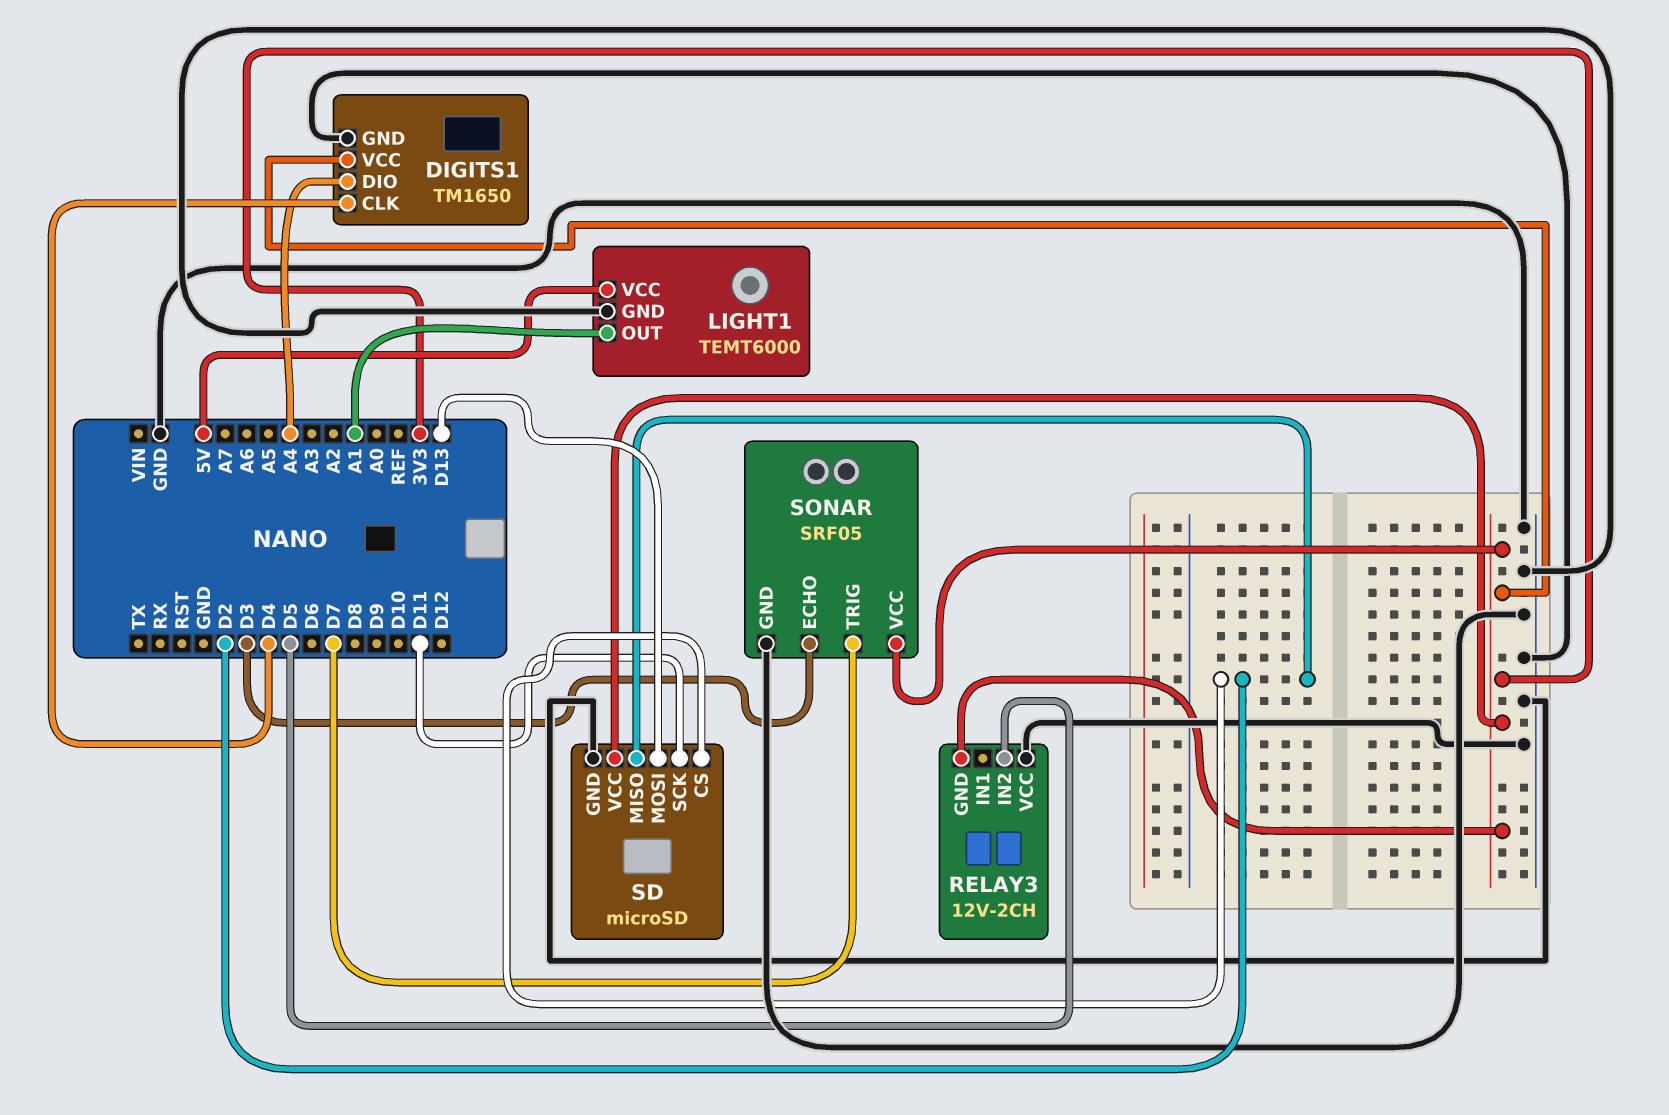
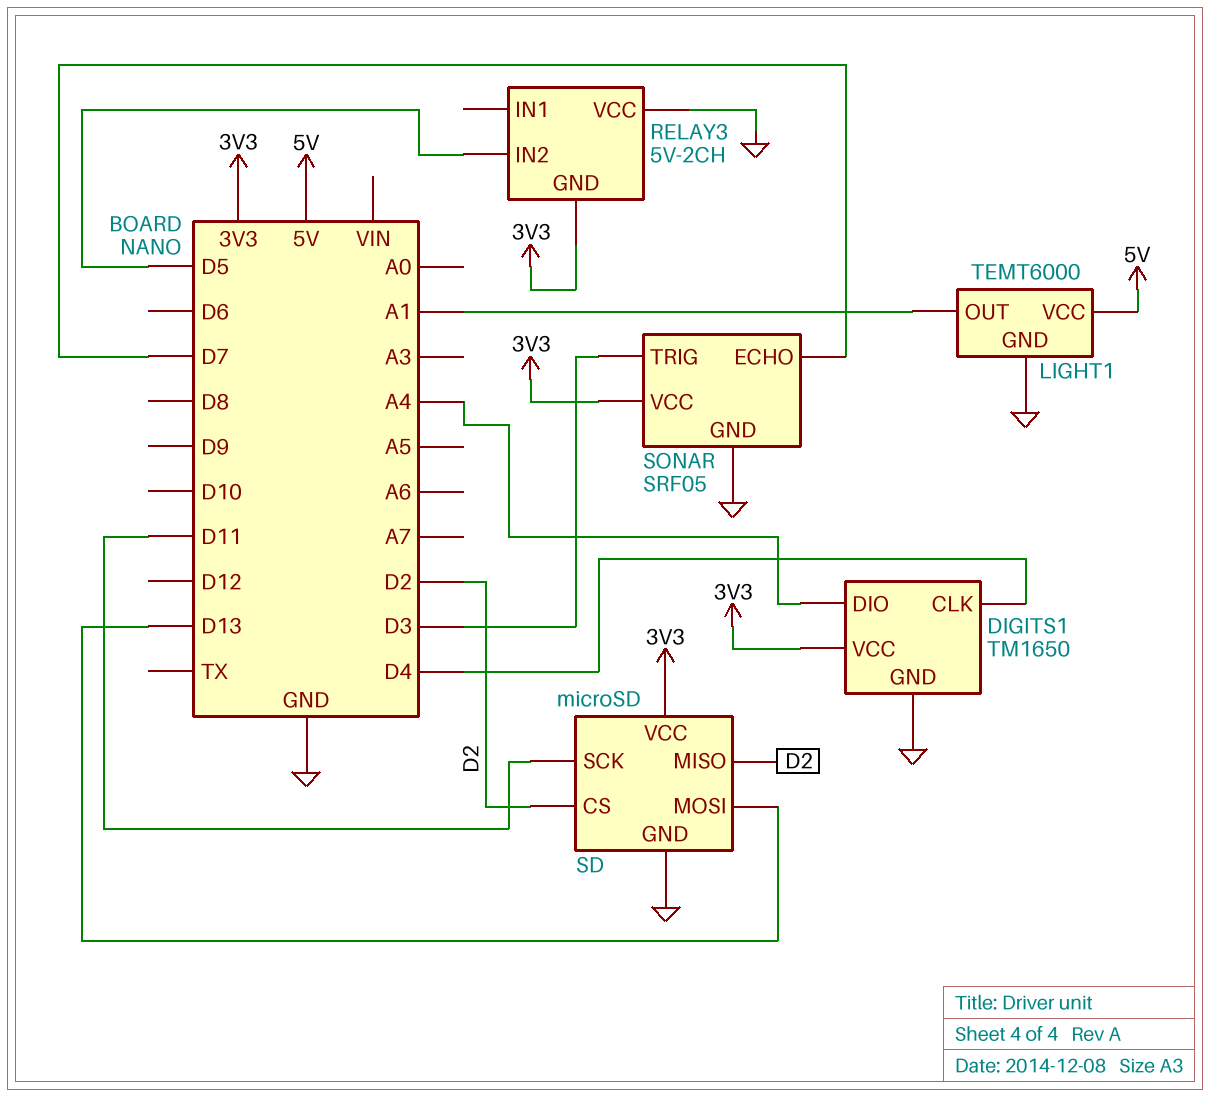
RELAY3: 12V-2CH -> 5V-2CH
SONAR pin ECHO: D3 -> D7
SONAR pin TRIG: D7 -> D3

